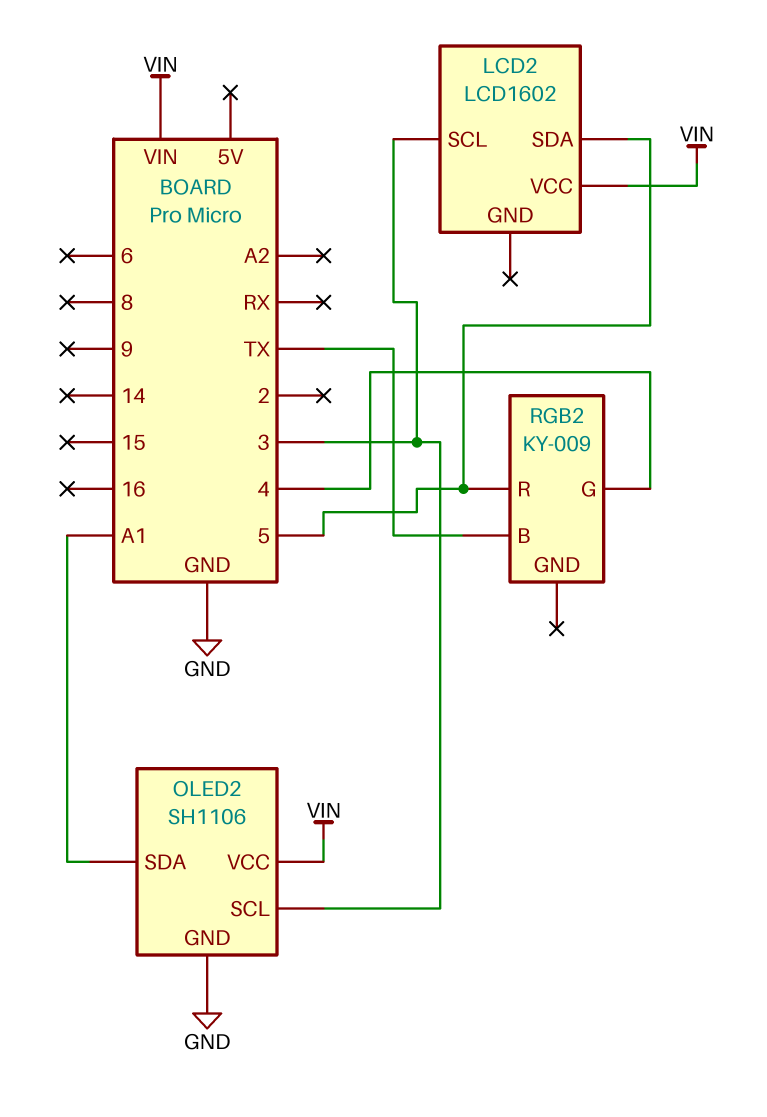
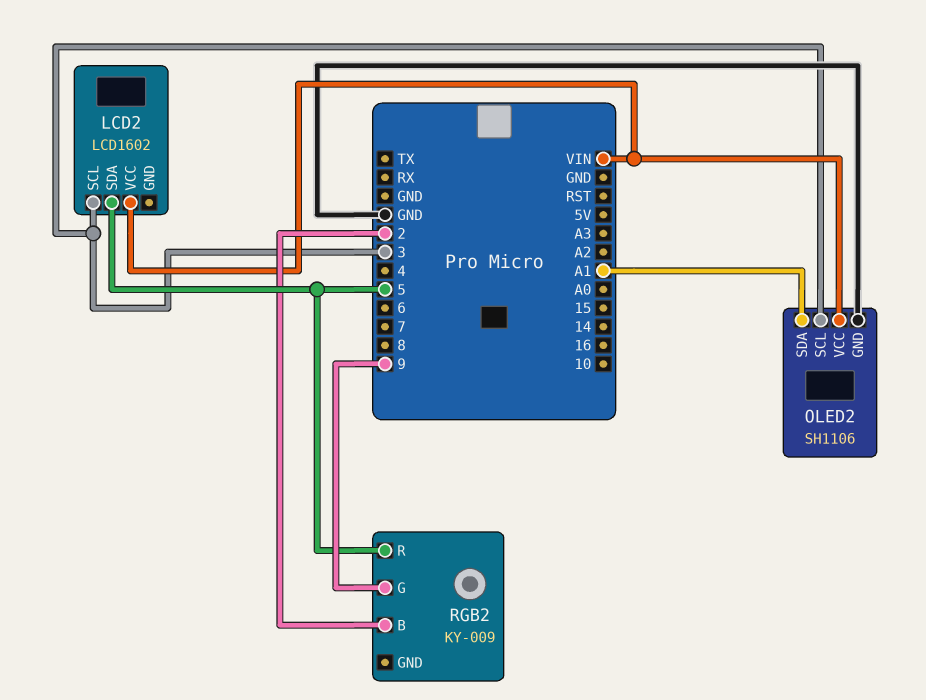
RGB2 pin B: TX -> 2
RGB2 pin G: 4 -> 9

